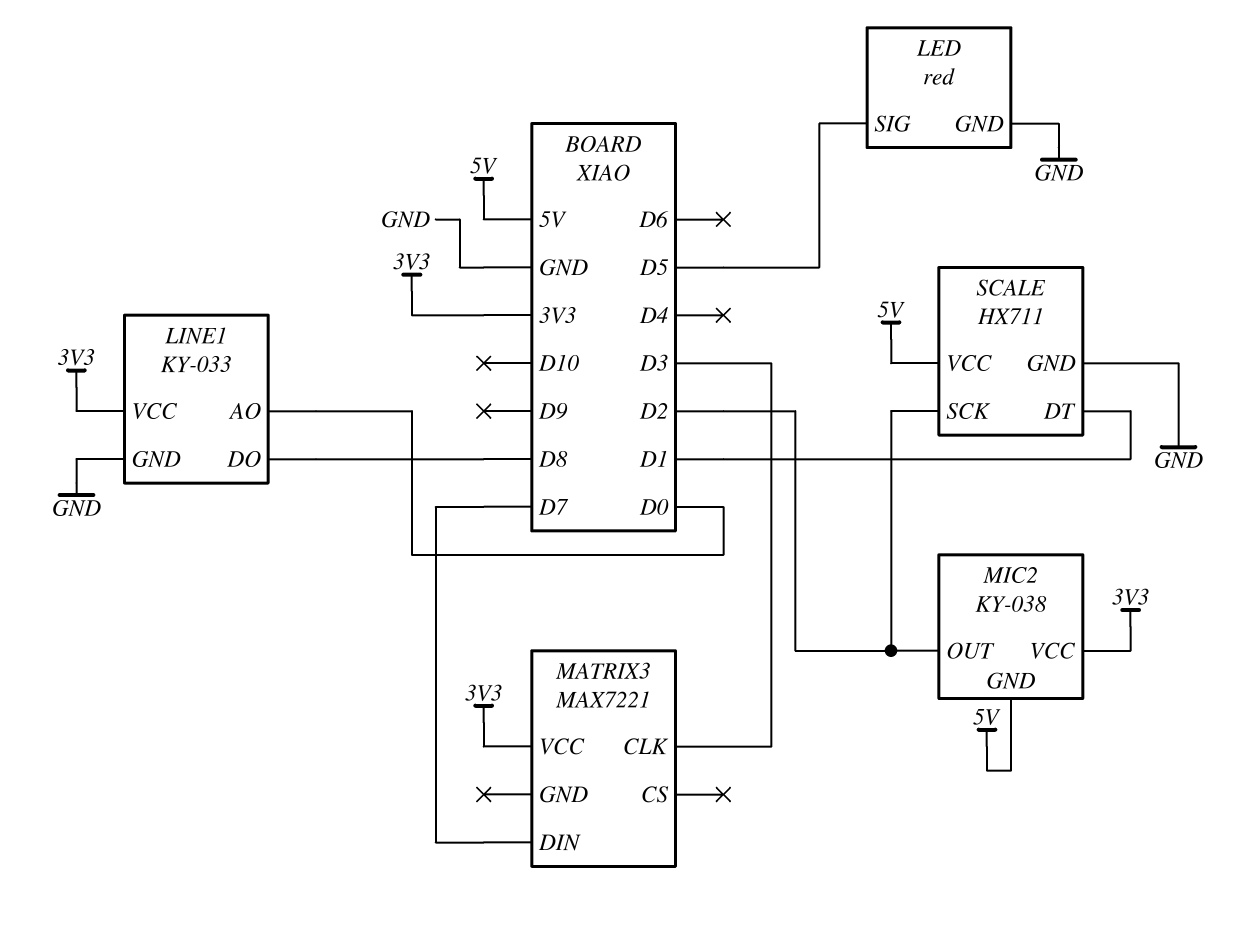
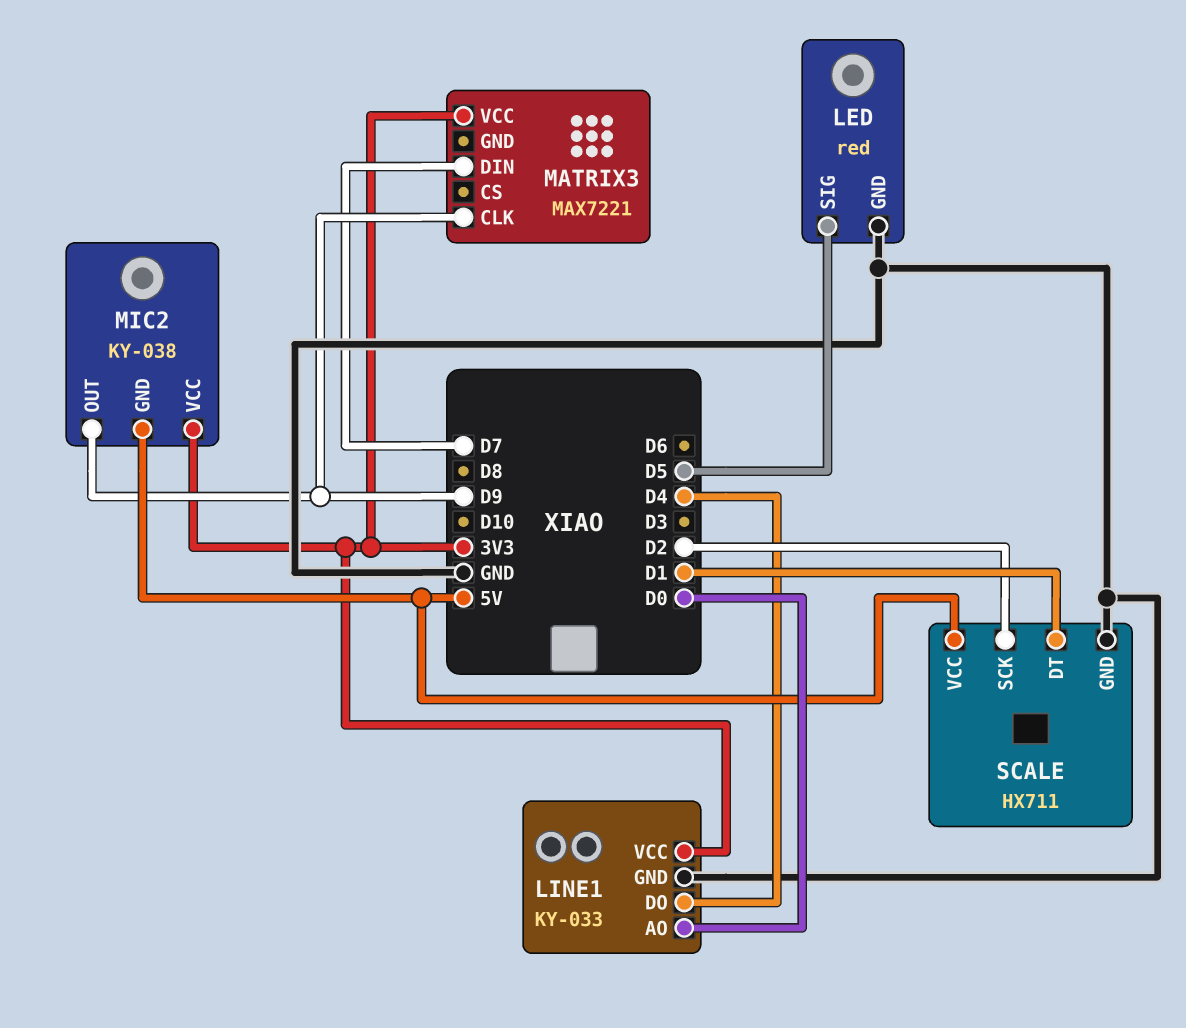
LINE1 pin DO: D8 -> D4
MATRIX3 pin CLK: D3 -> D9
MIC2 pin OUT: D2 -> D9

